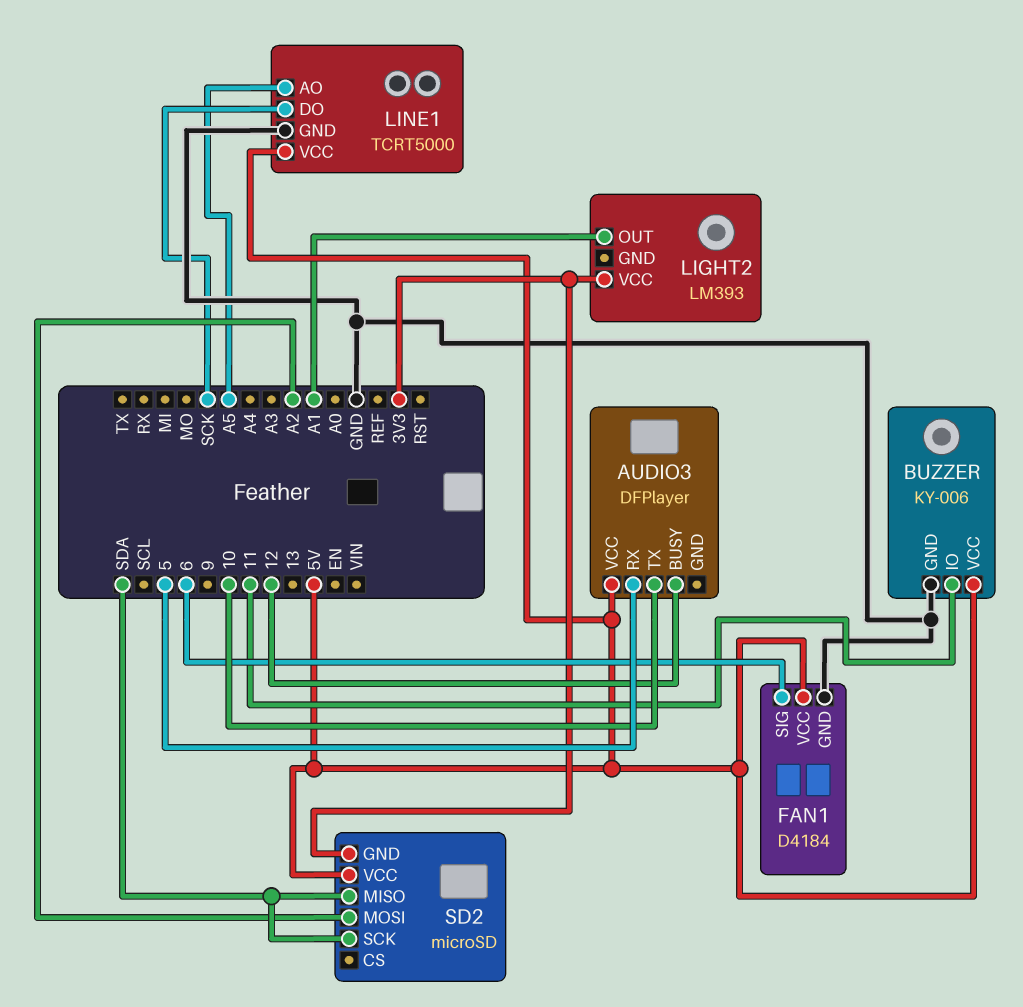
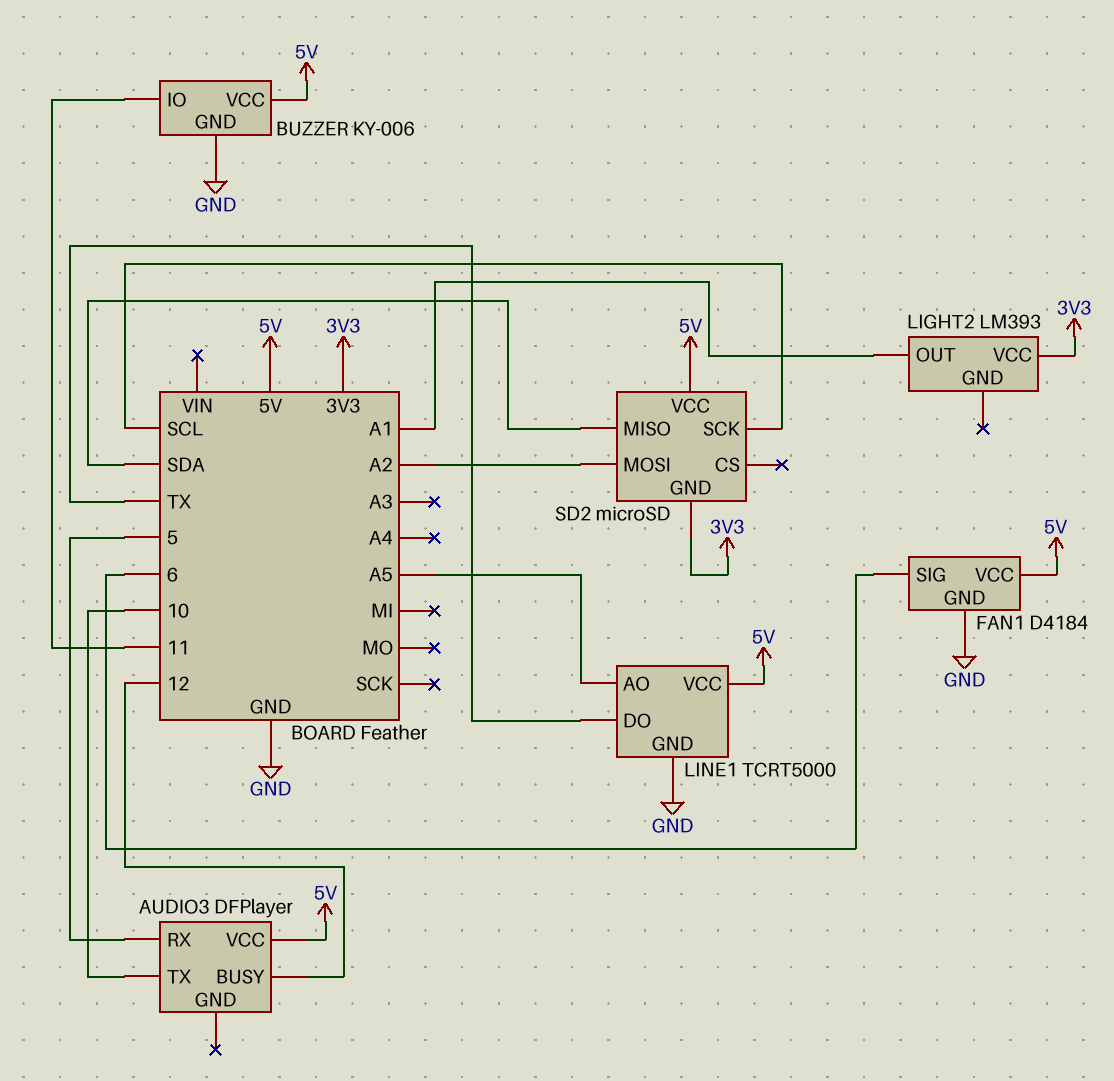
LINE1 pin DO: SCK -> TX
SD2 pin SCK: SDA -> SCL

